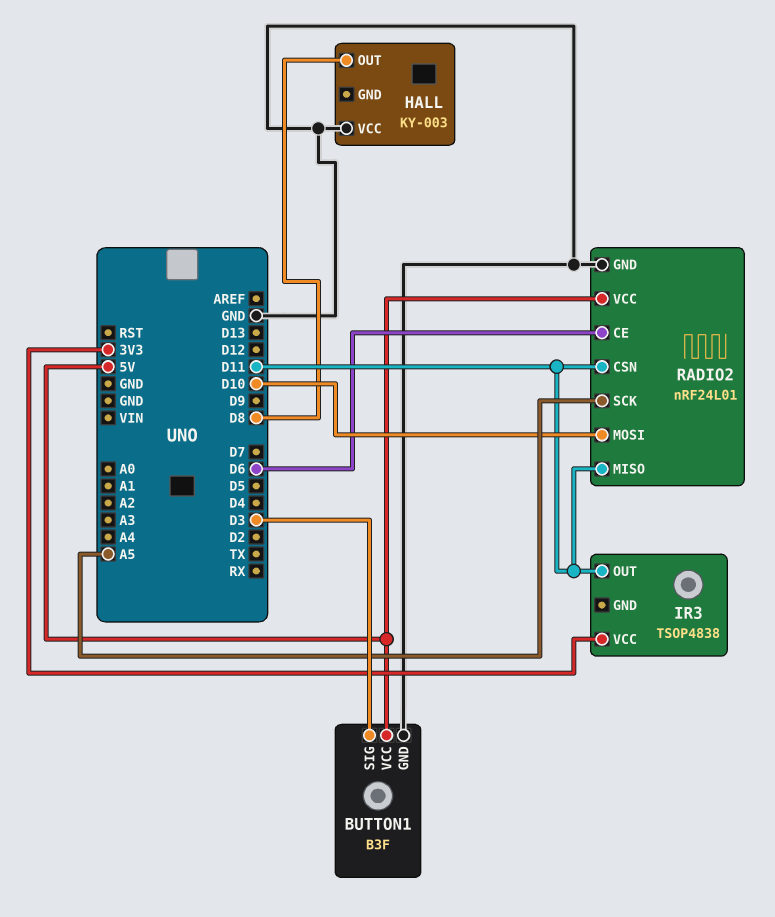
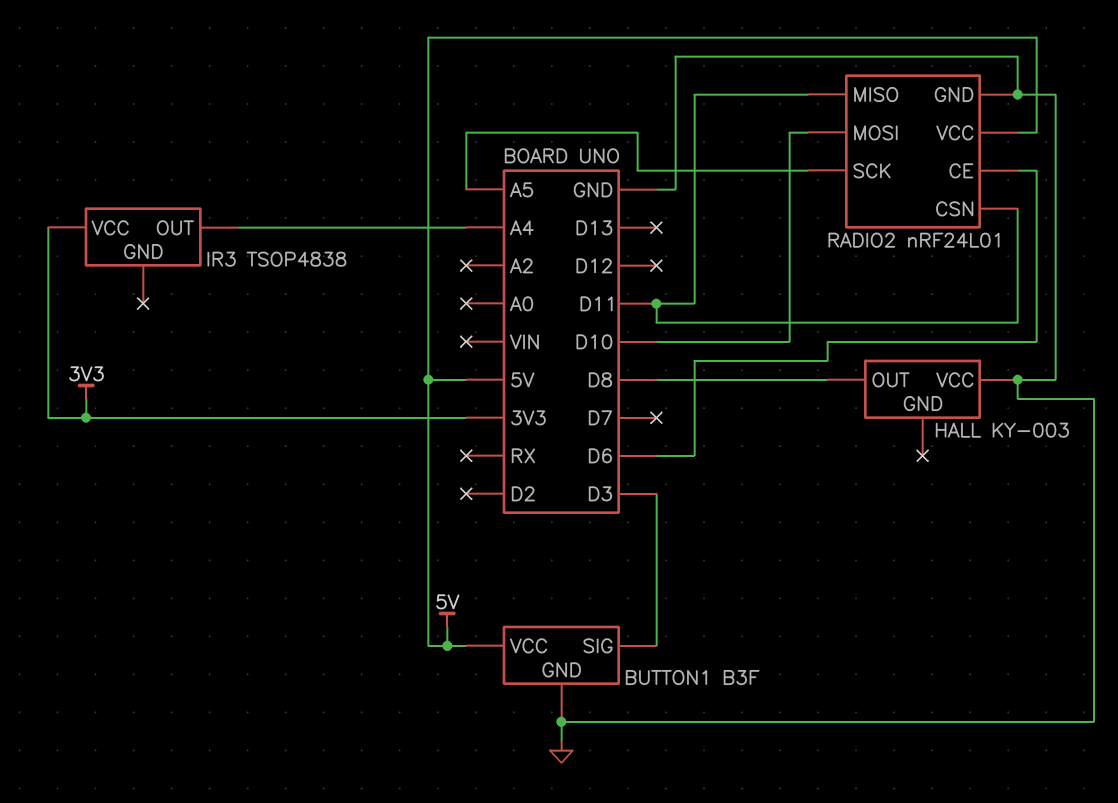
IR3 pin OUT: D11 -> A4

